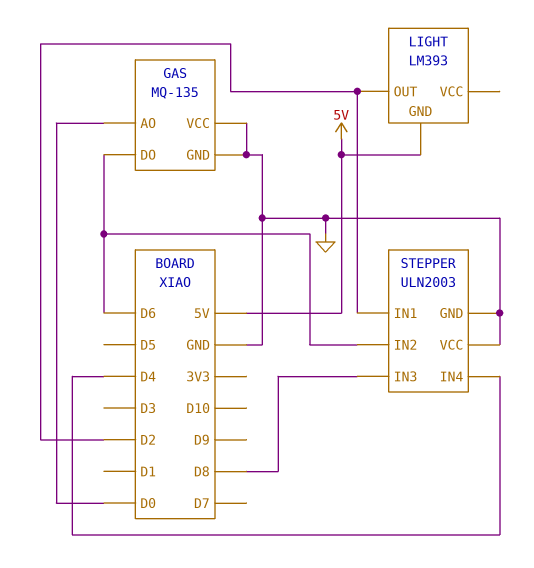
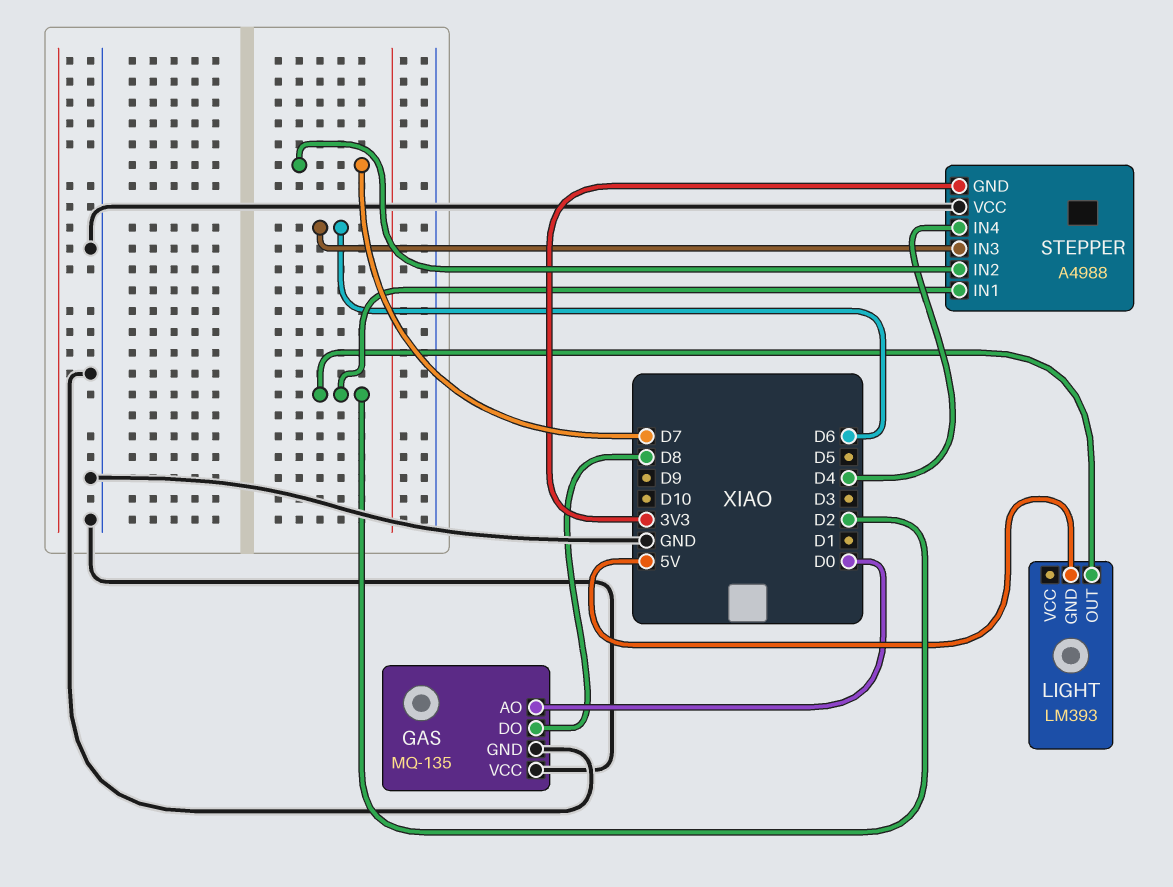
GAS pin DO: D6 -> D8
STEPPER: ULN2003 -> A4988
STEPPER pin GND: GND -> 3V3
STEPPER pin IN2: D6 -> D7
STEPPER pin IN3: D8 -> D6

